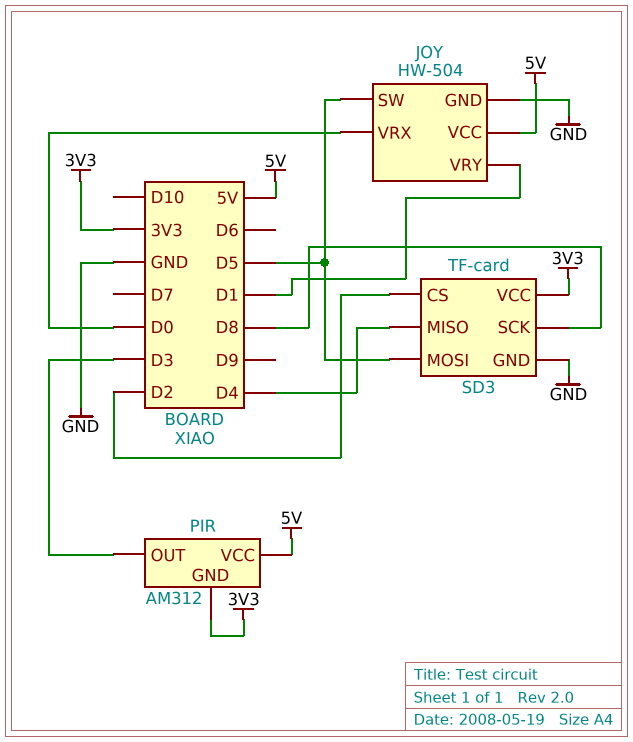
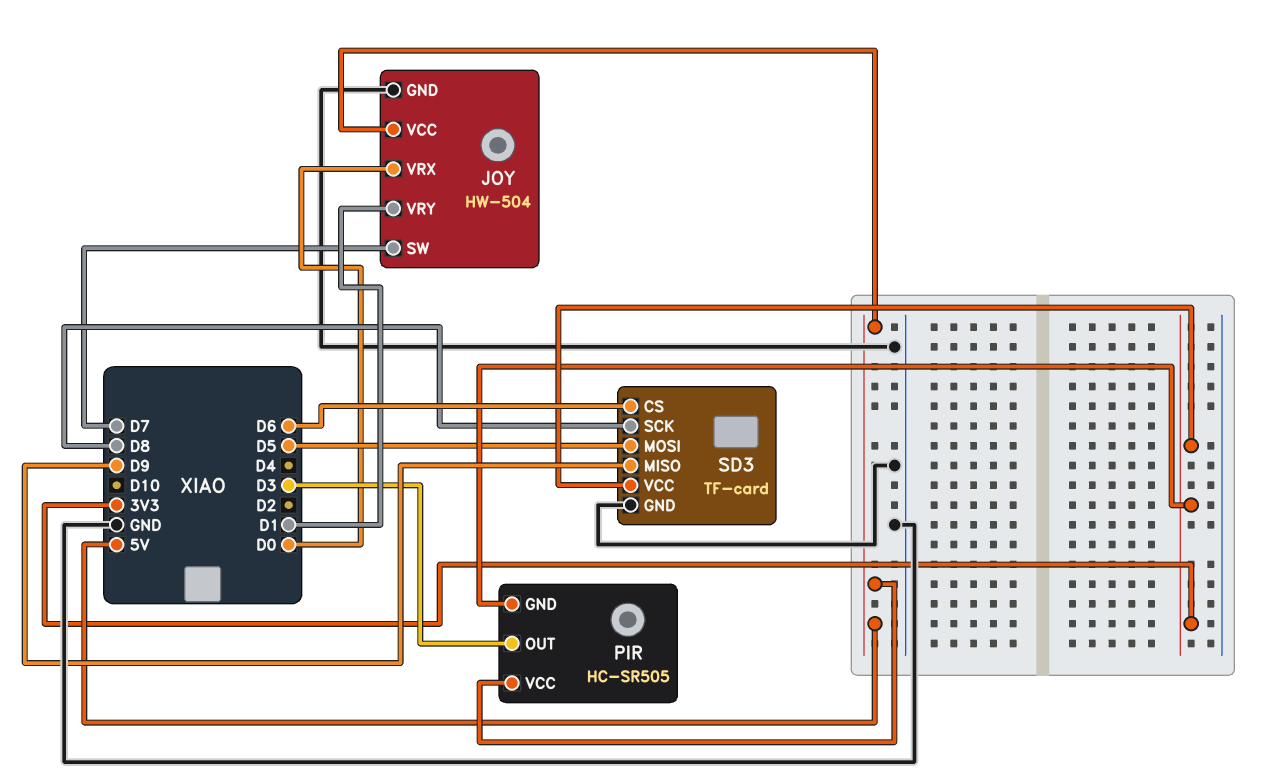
JOY pin SW: D5 -> D7
PIR: AM312 -> HC-SR505
SD3 pin CS: D2 -> D6
SD3 pin MISO: D4 -> D9

